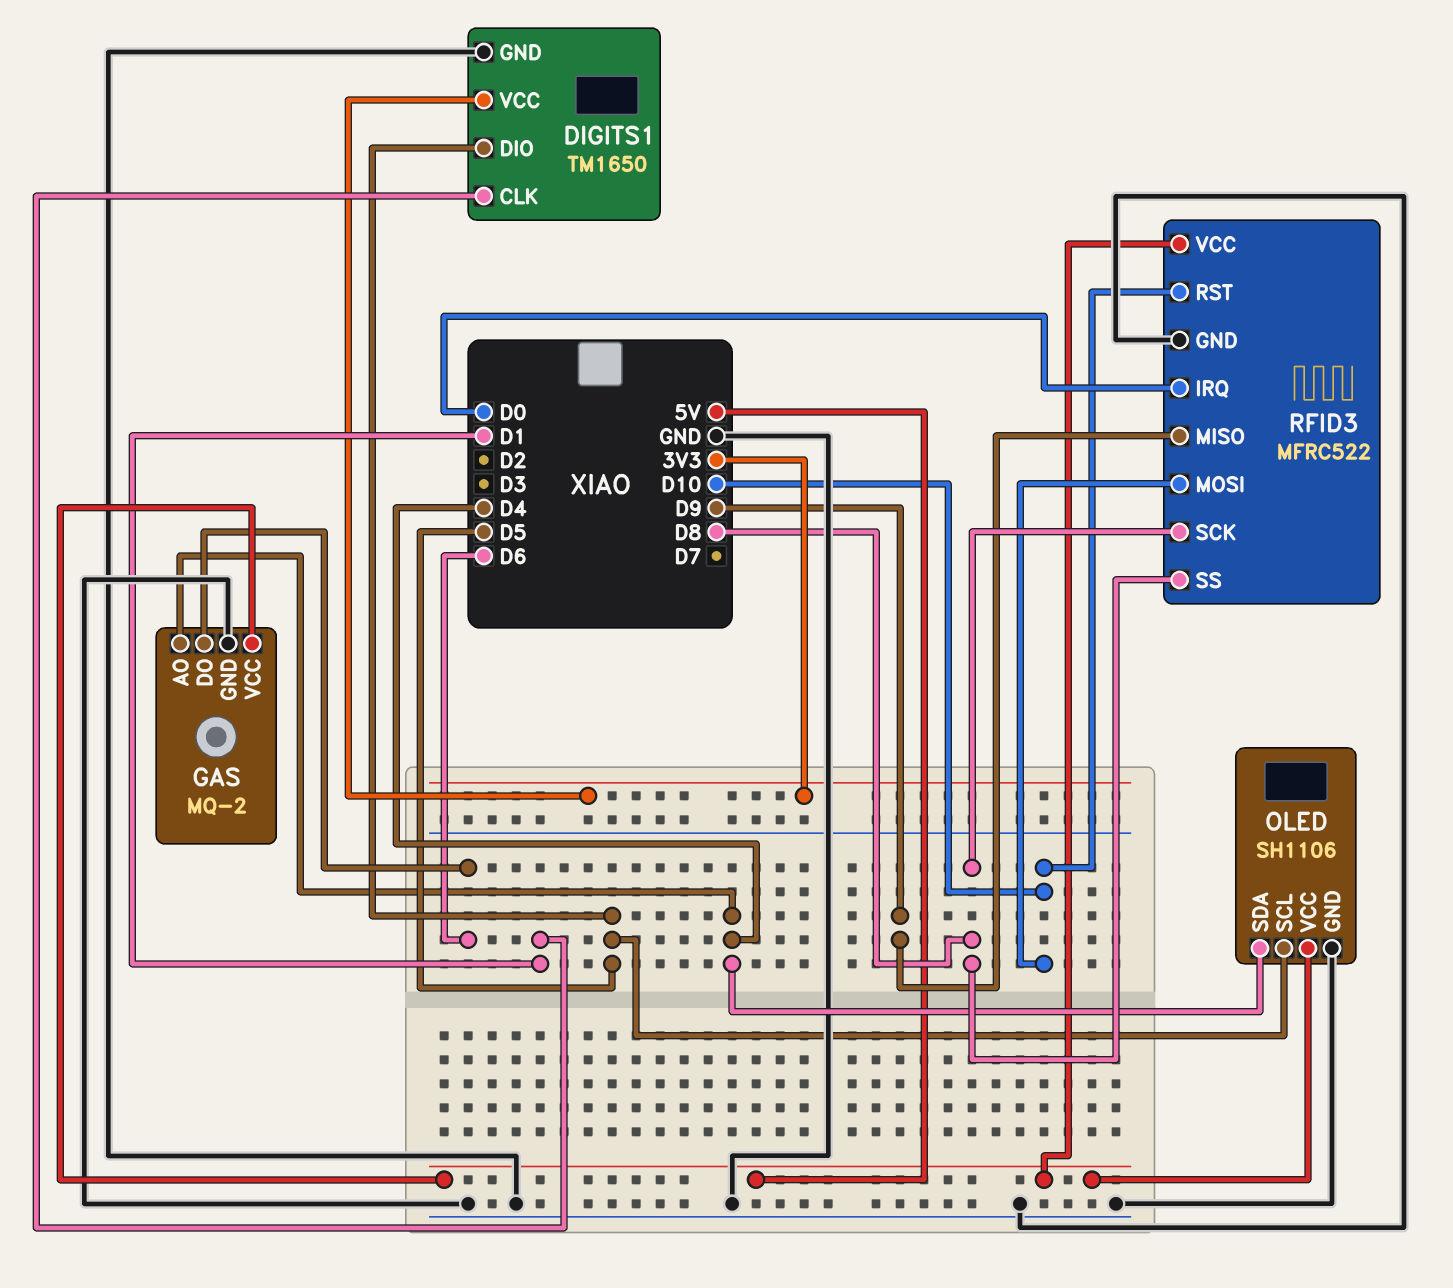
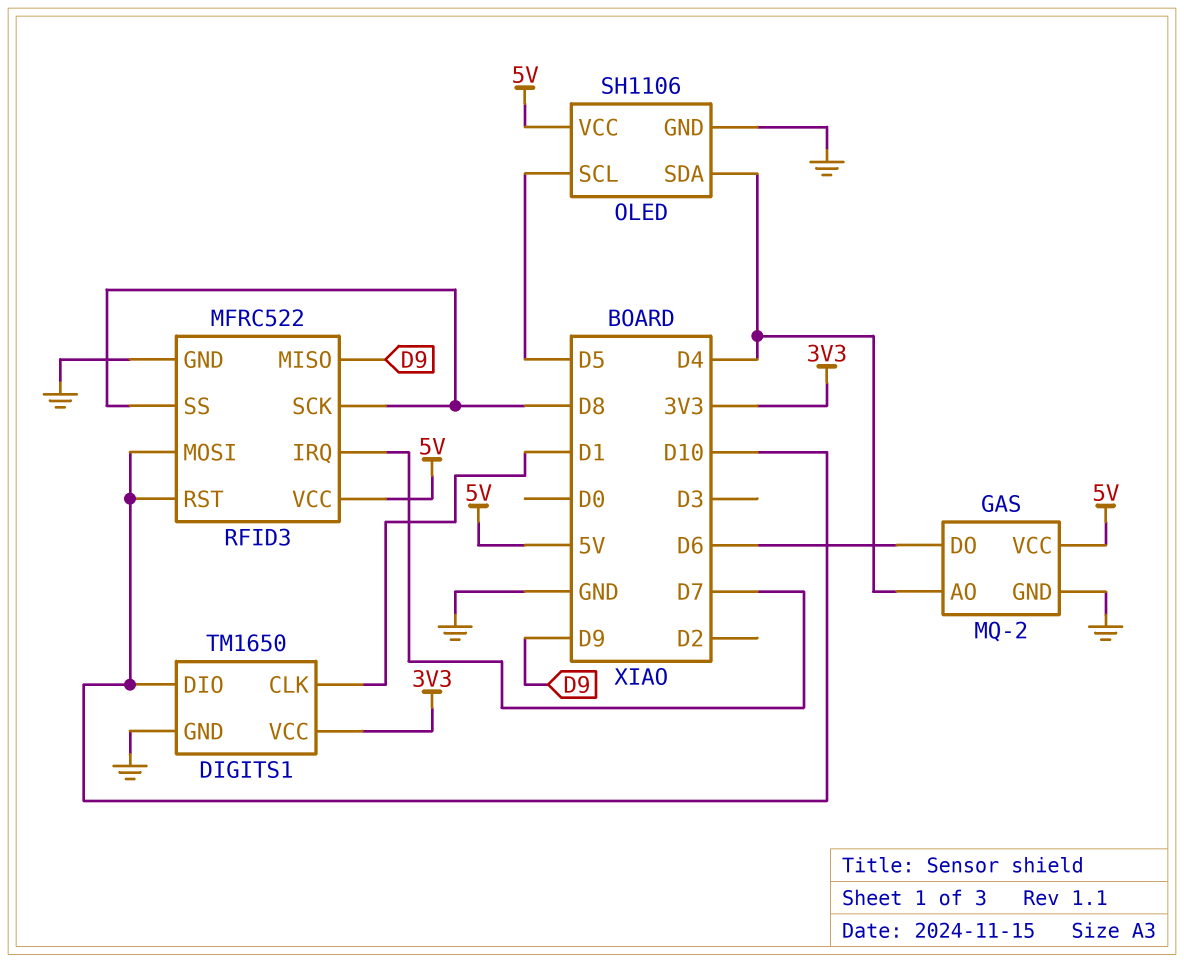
DIGITS1 pin DIO: D5 -> D10
RFID3 pin IRQ: D0 -> D7

